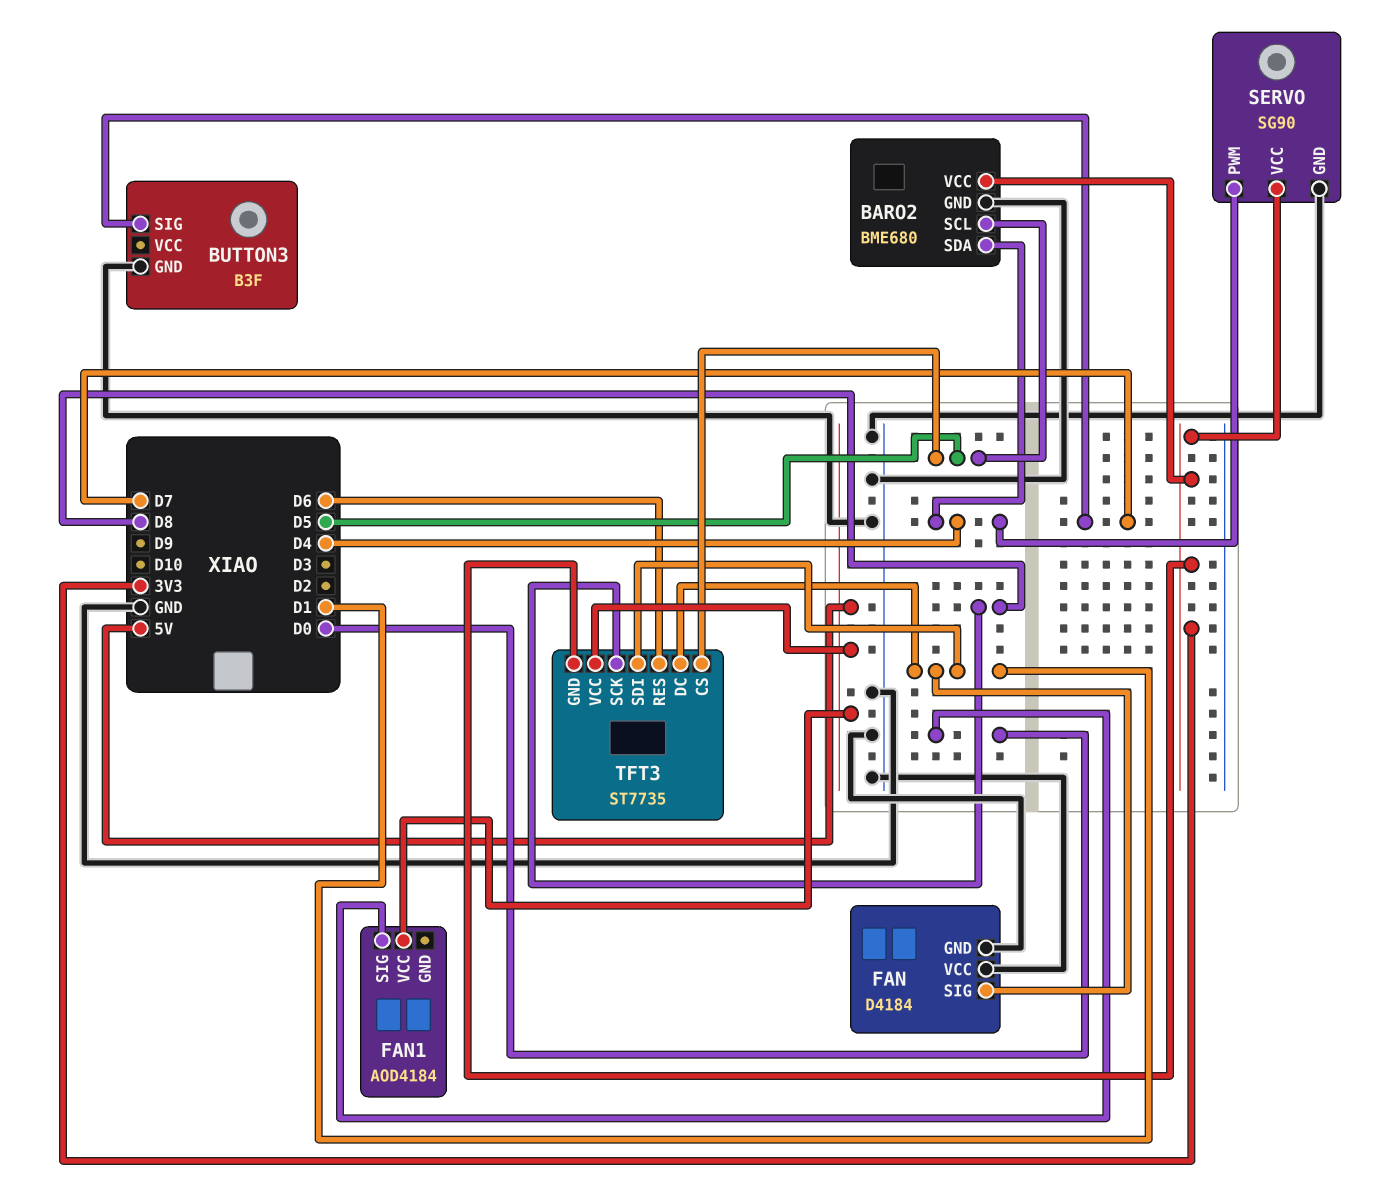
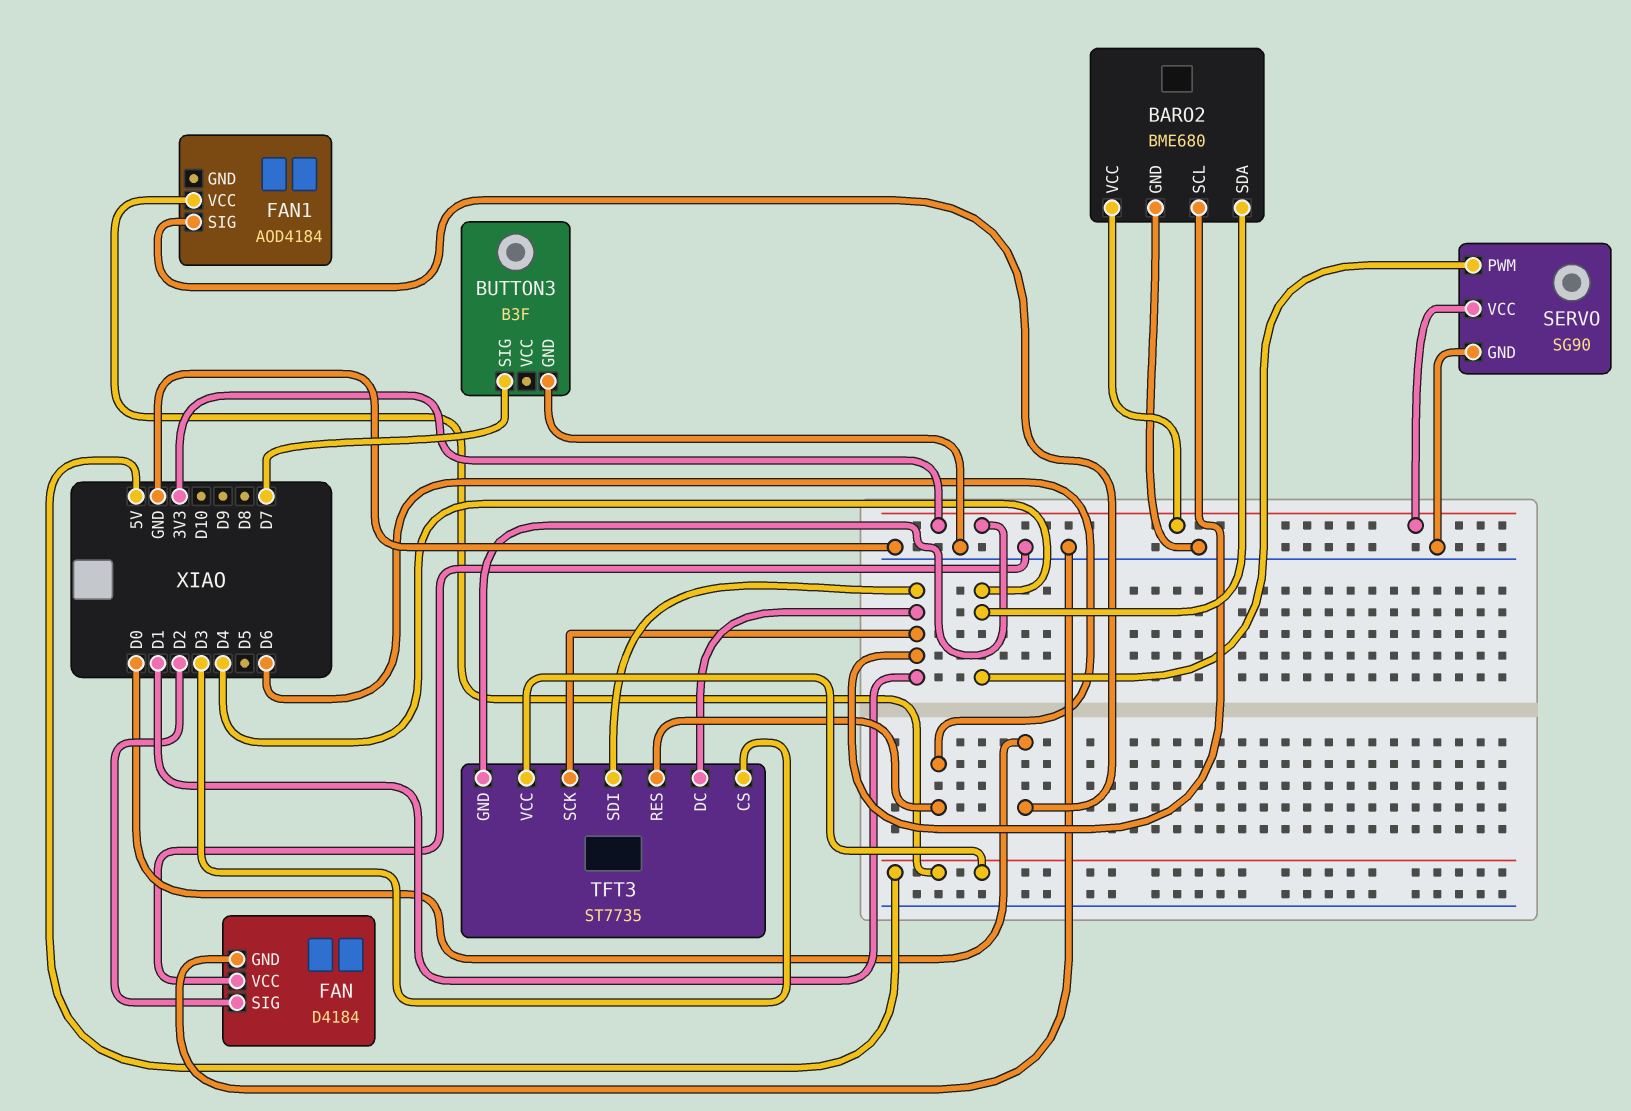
BARO2 pin SCL: D5 -> D1
FAN pin SIG: D1 -> D2
TFT3 pin CS: D5 -> D3
TFT3 pin SCK: D8 -> D1

